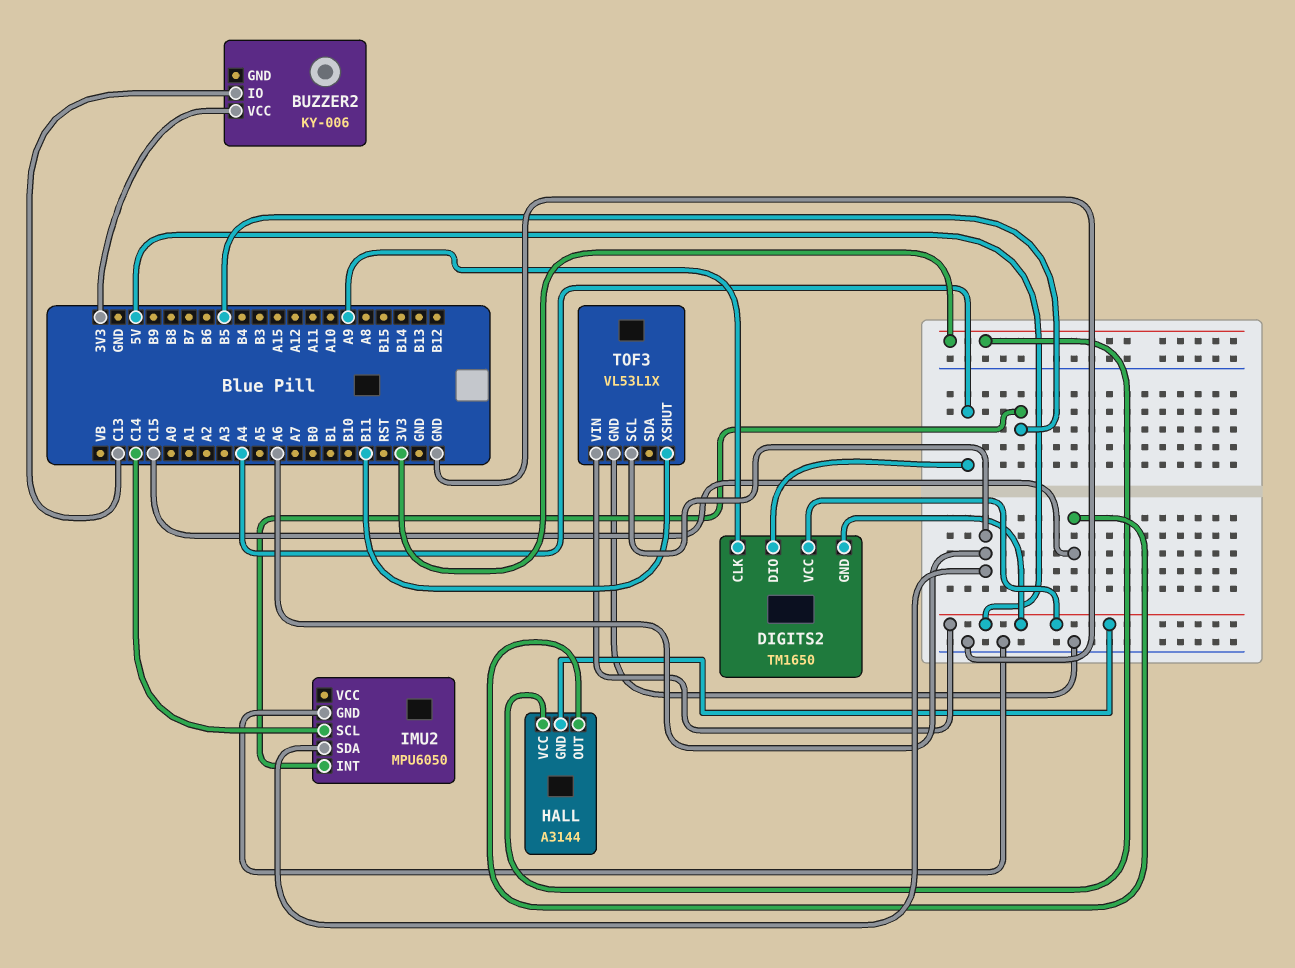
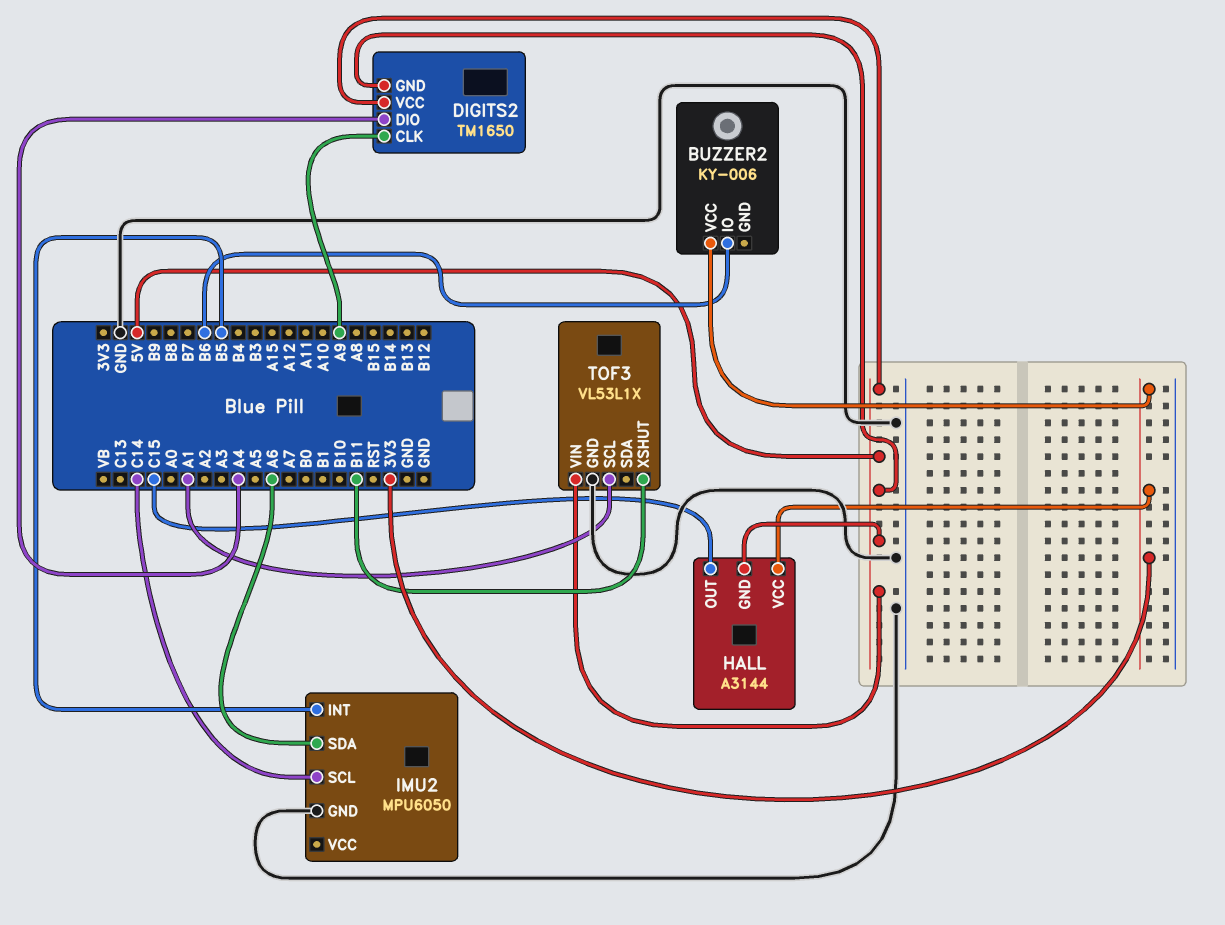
BUZZER2 pin IO: C13 -> B6
TOF3 pin SCL: A6 -> A1

